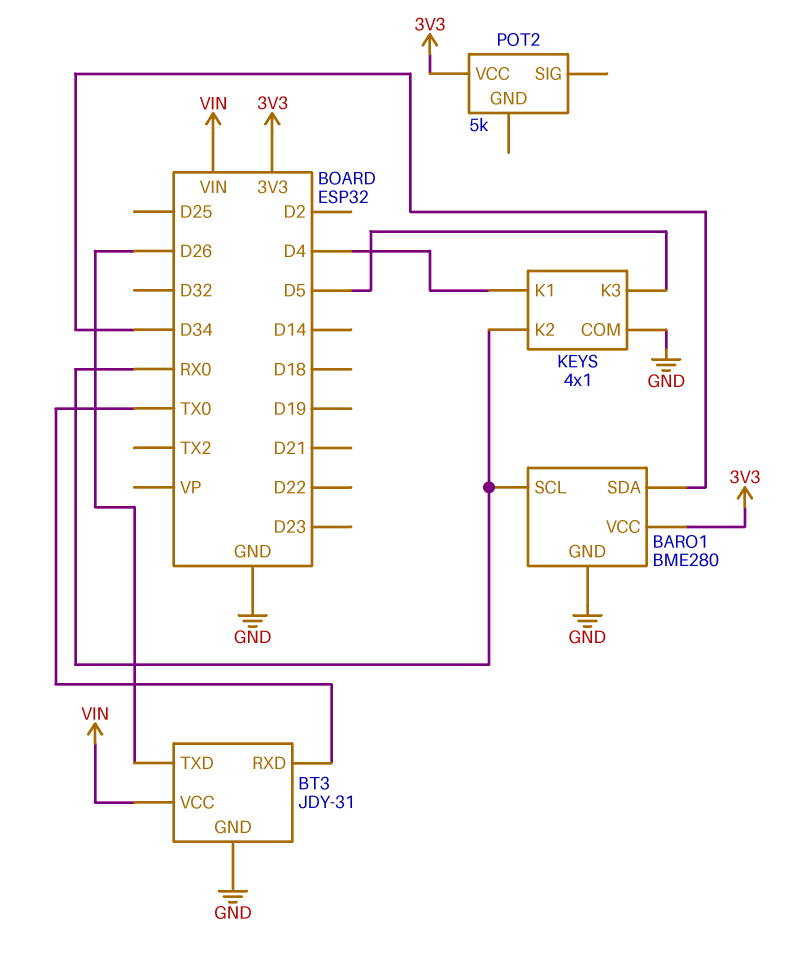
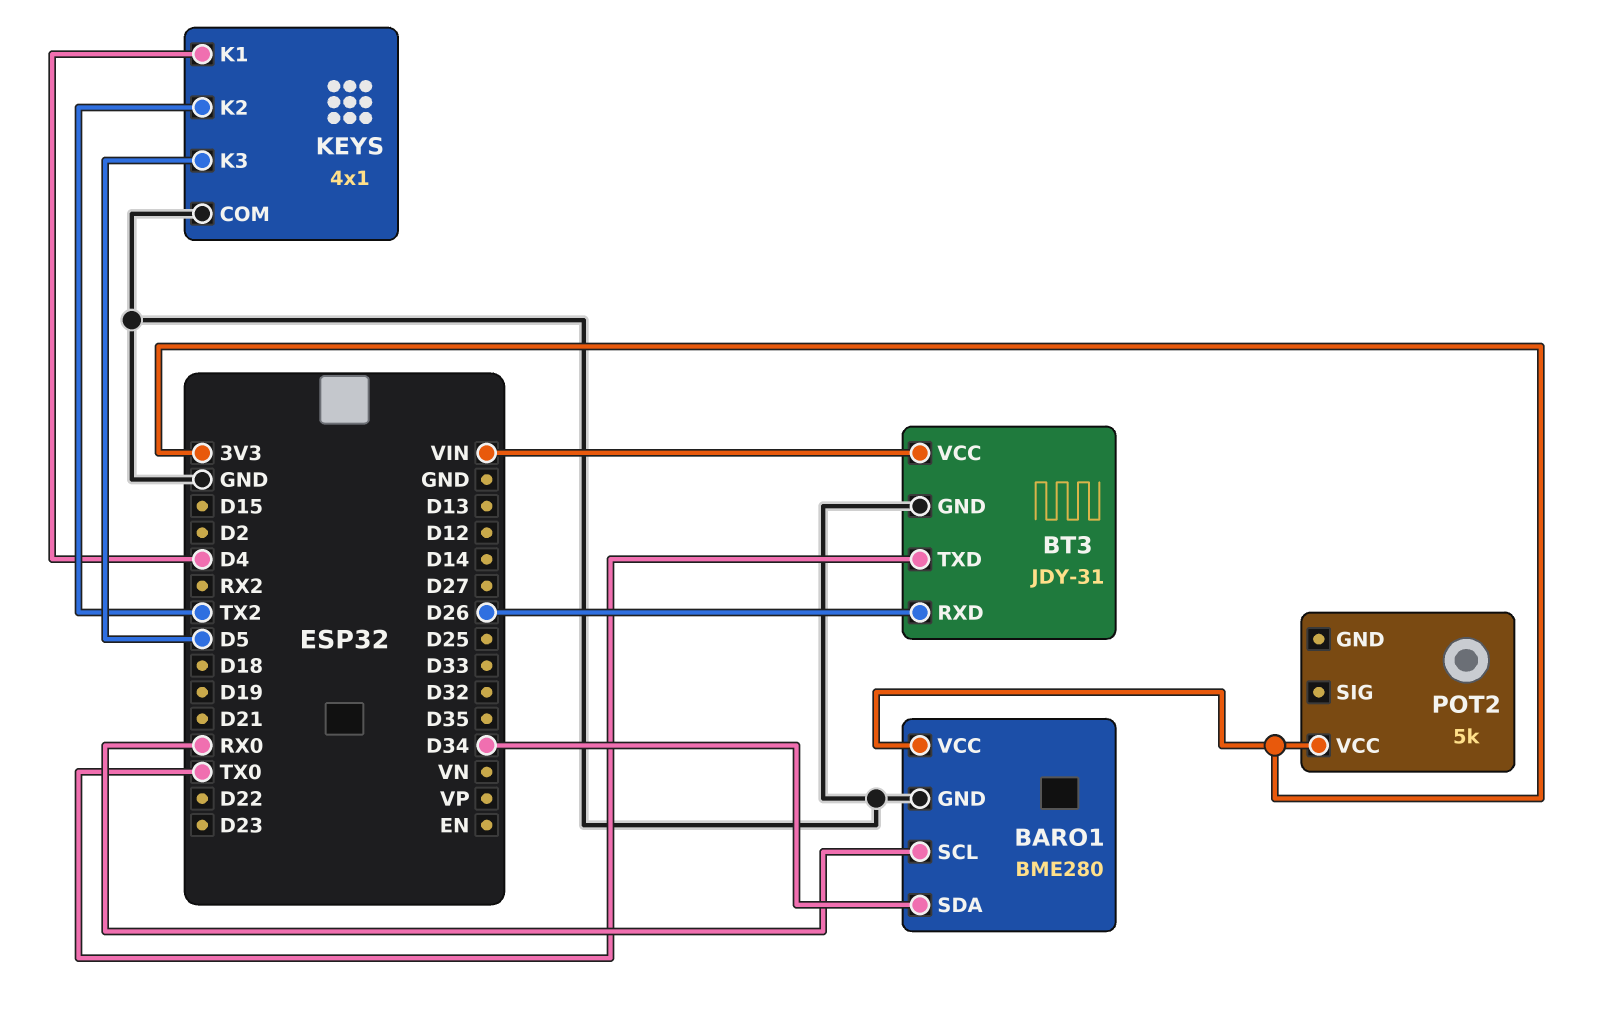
BT3 pin RXD: TX0 -> D26
BT3 pin TXD: D26 -> TX0
KEYS pin K2: RX0 -> TX2

